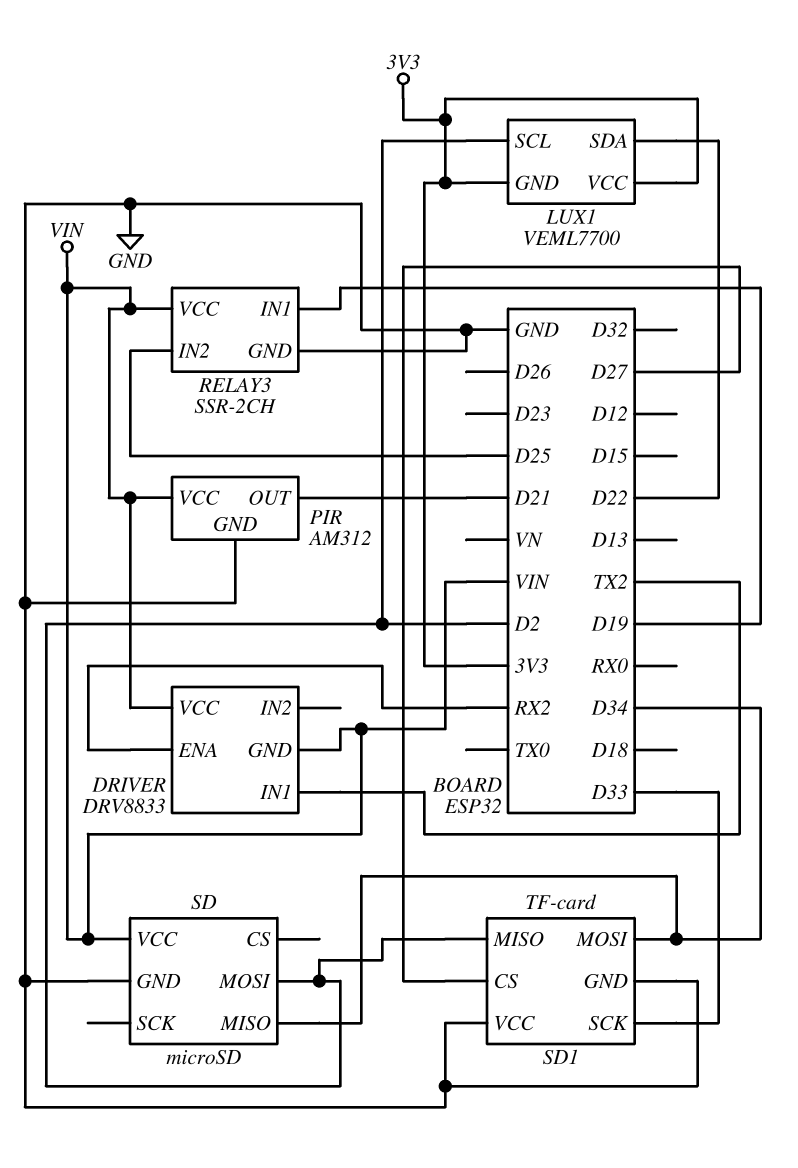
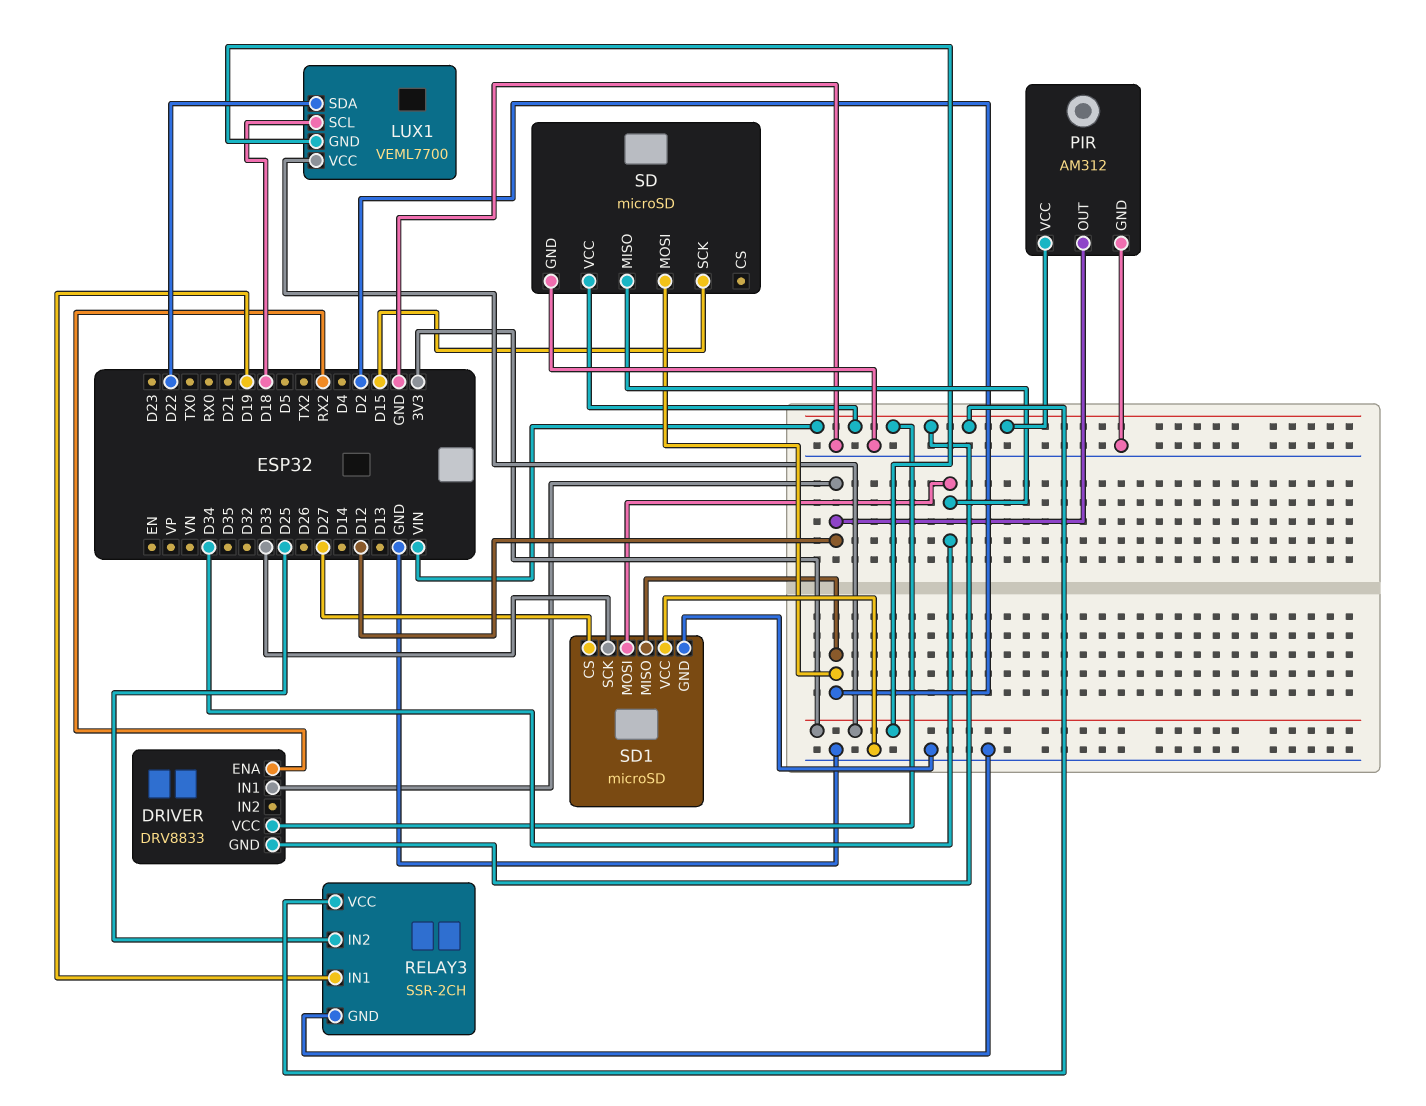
DRIVER pin IN1: TX2 -> D12
LUX1 pin SCL: D2 -> D18
PIR pin OUT: D21 -> D12
SD pin SCK: none -> D15
SD1: TF-card -> microSD

